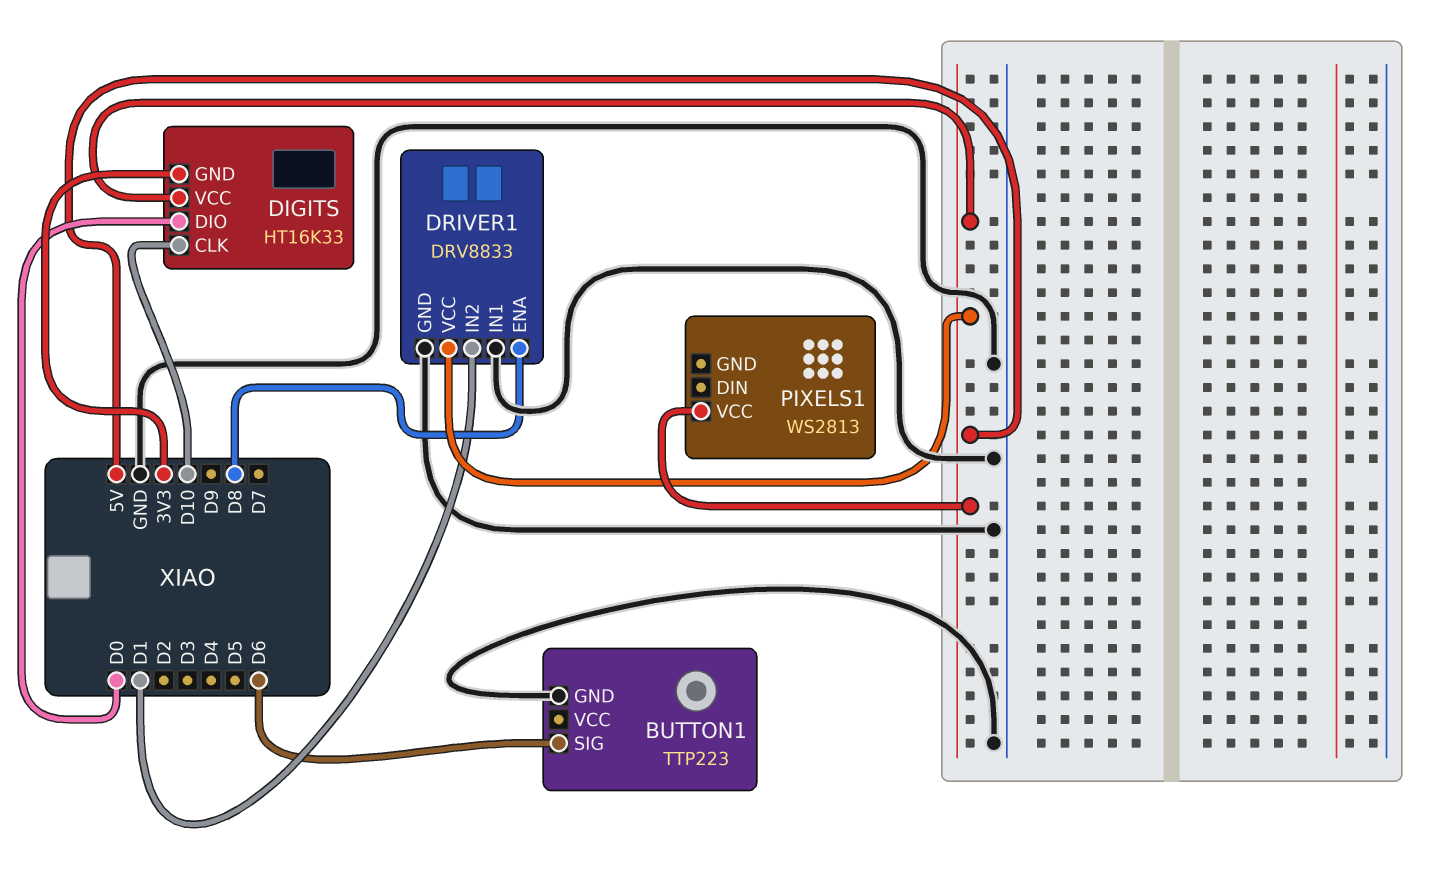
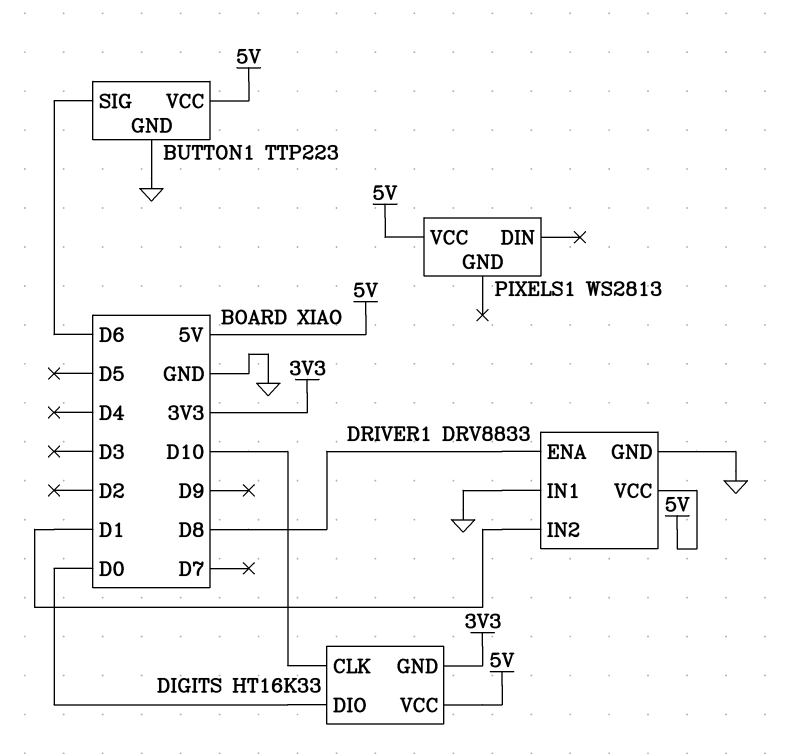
BUTTON1 pin VCC: none -> 5V

